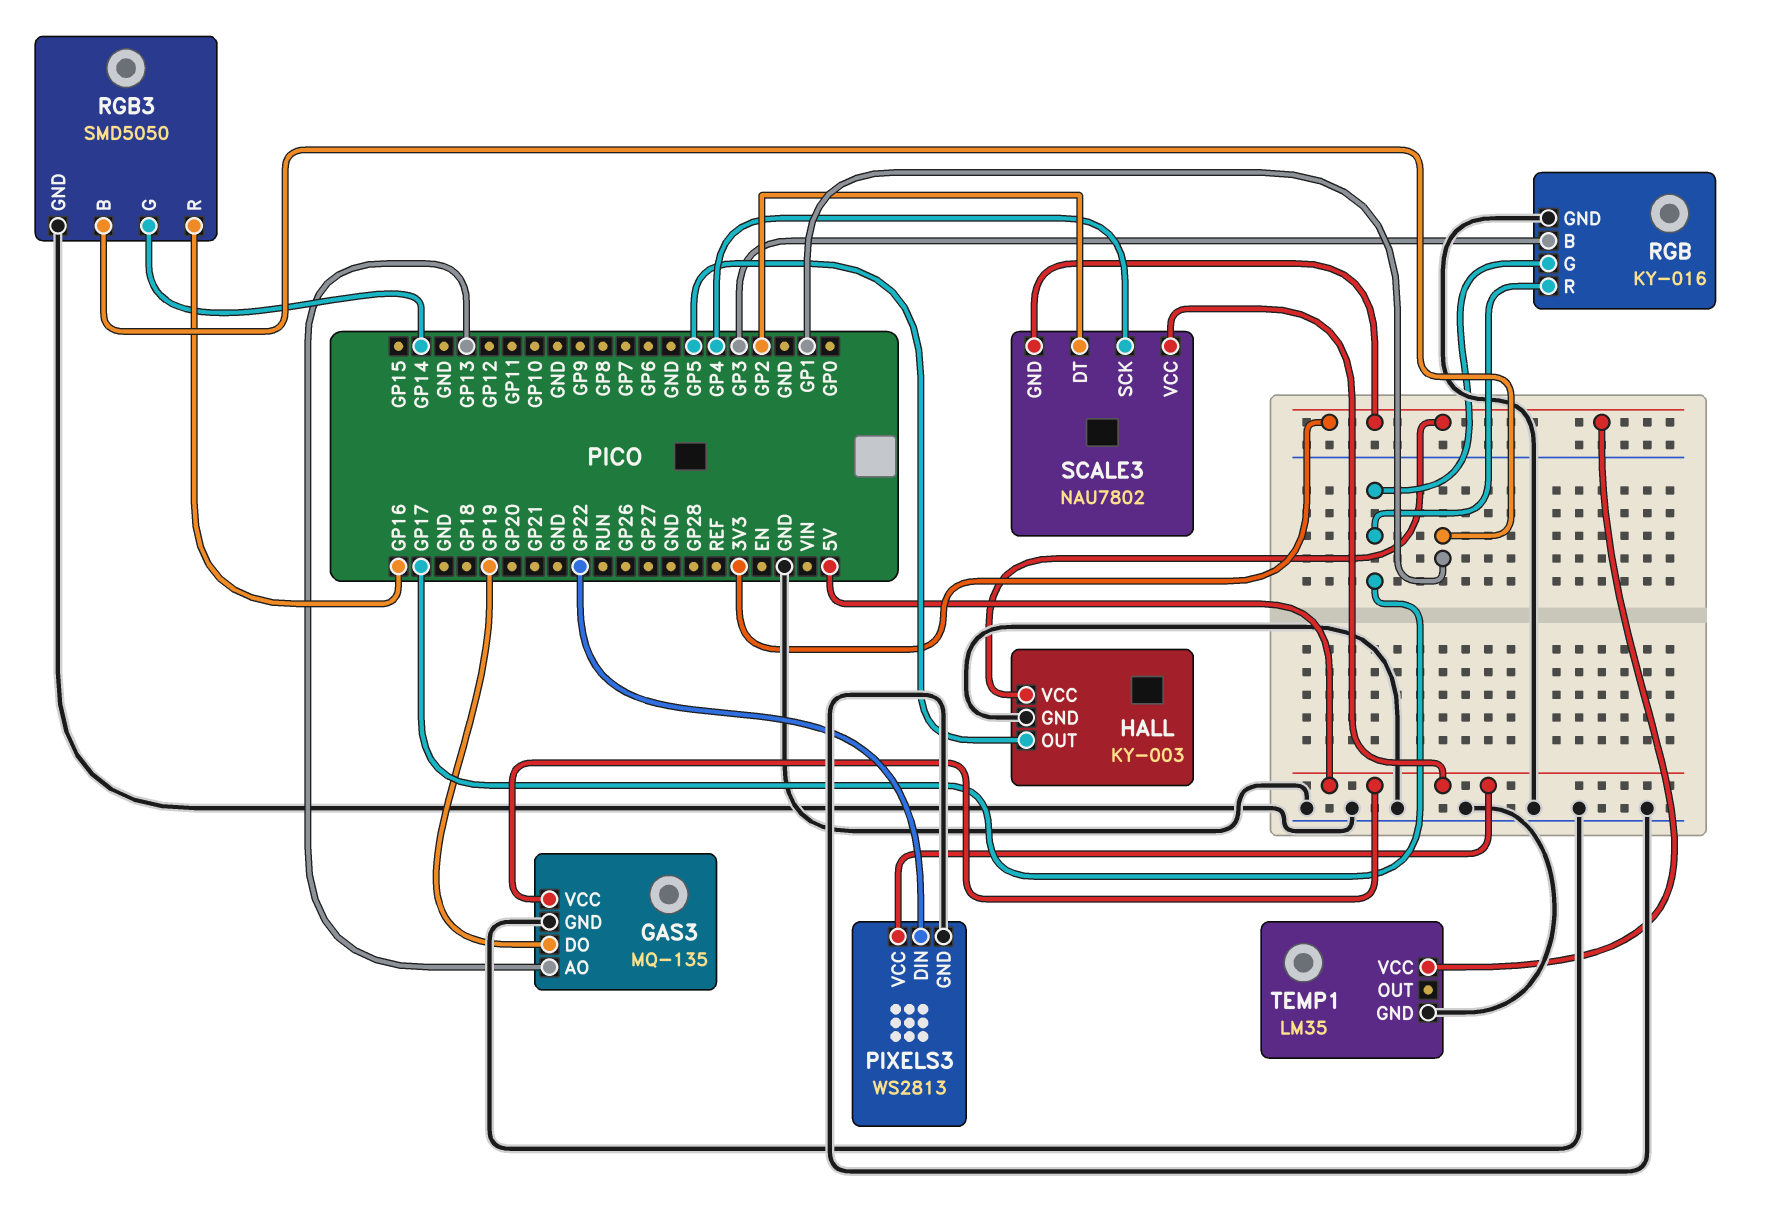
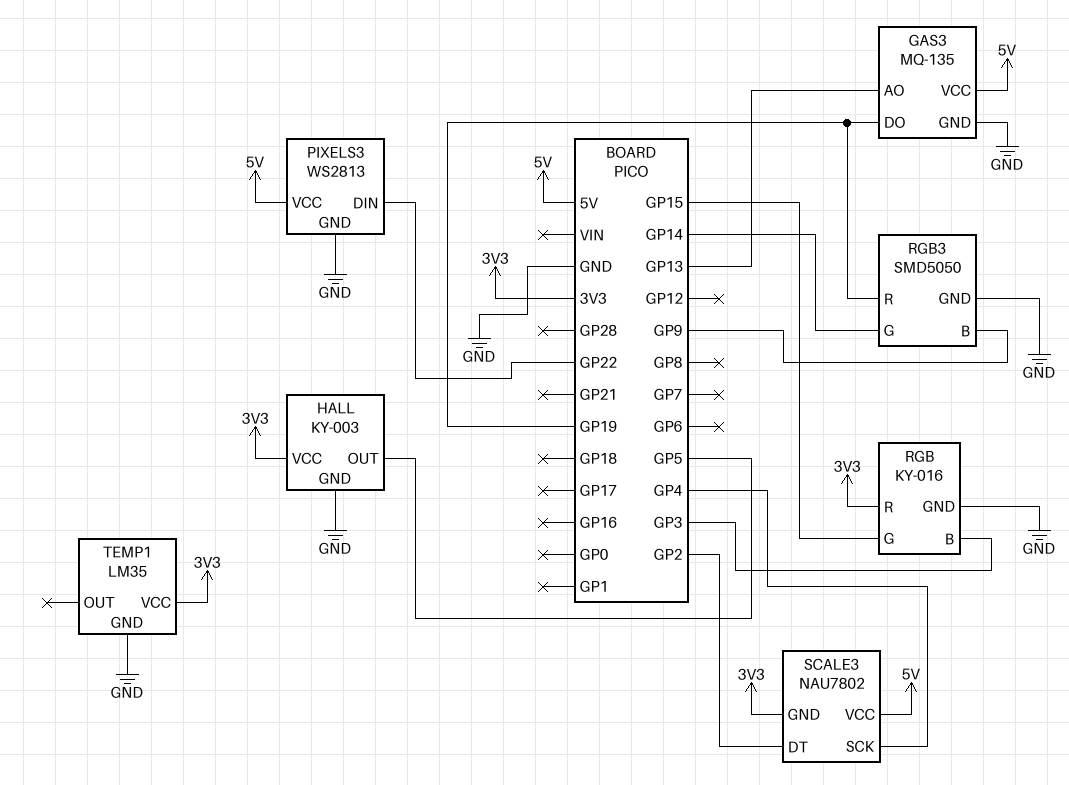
RGB pin G: GP17 -> GP15
RGB pin R: GP17 -> 3V3
RGB3 pin B: GP1 -> GP9
RGB3 pin R: GP16 -> GP19

